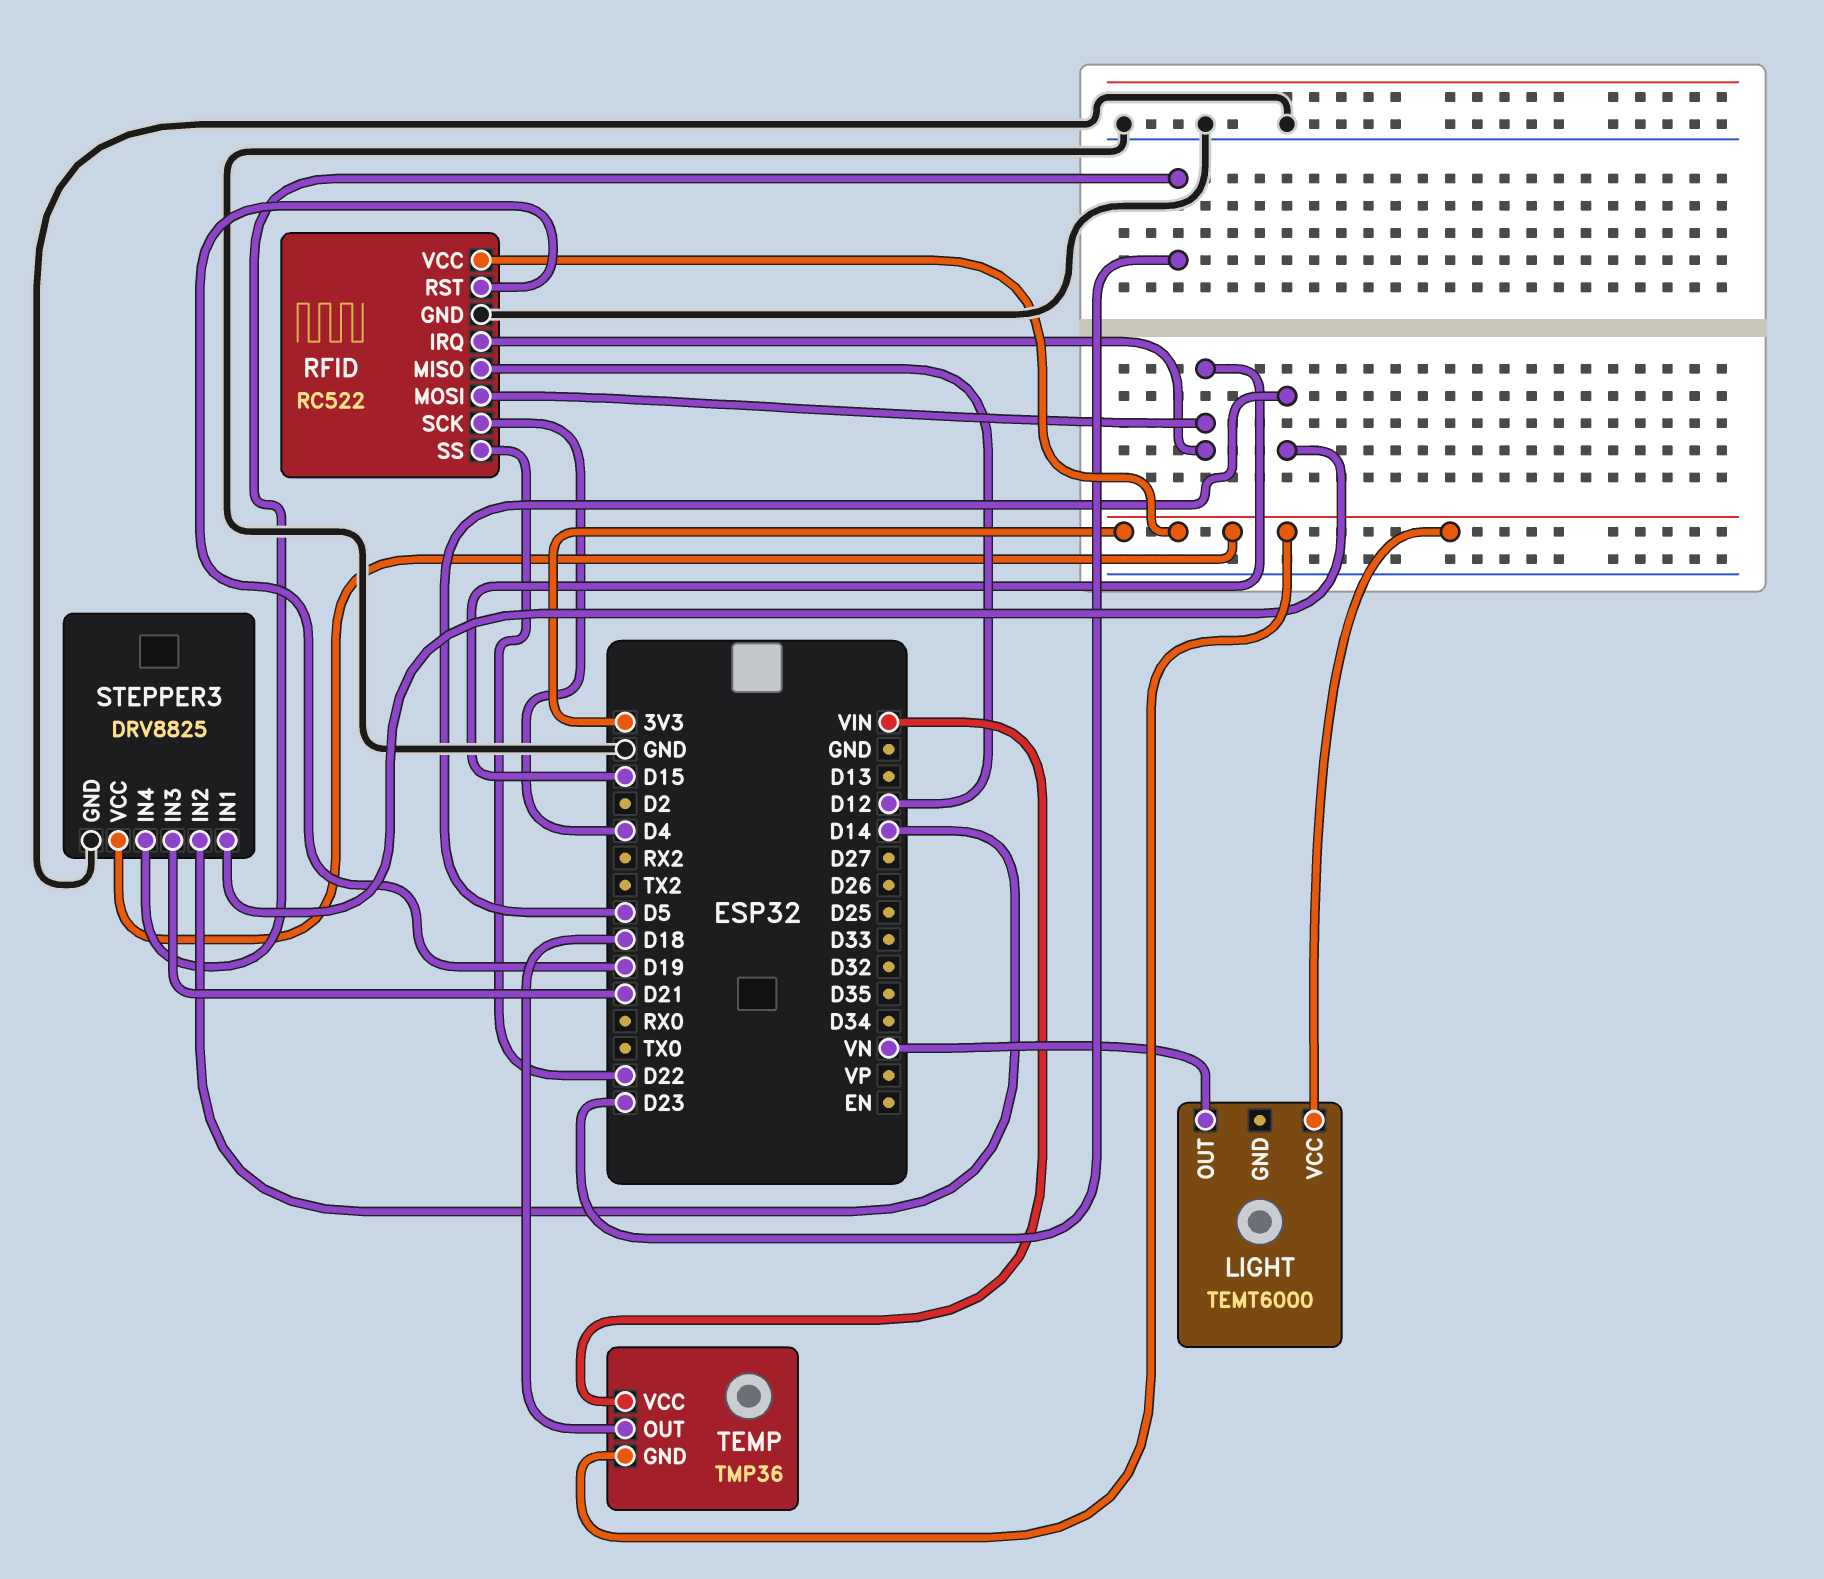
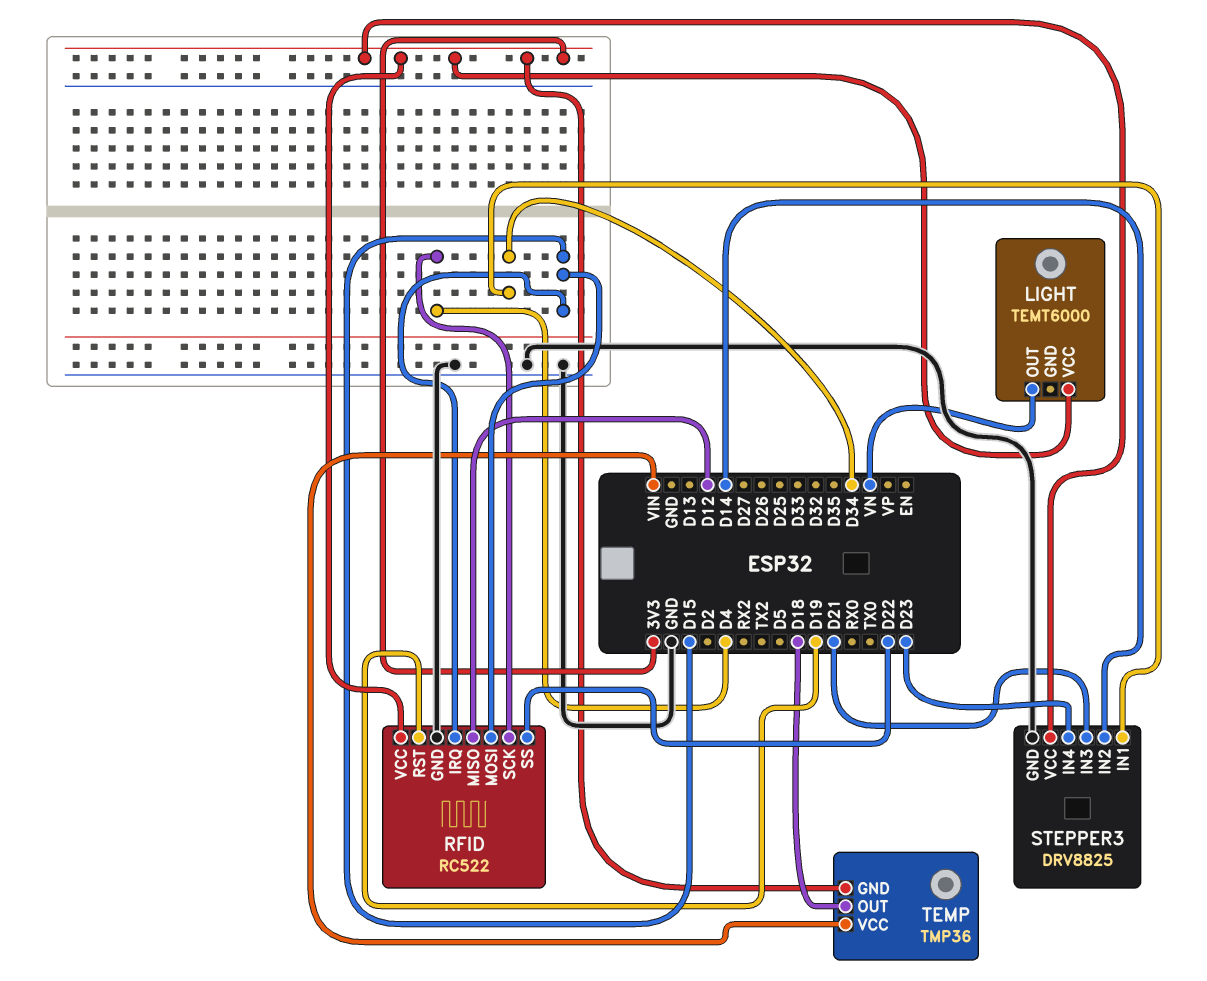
STEPPER3 pin IN1: D5 -> D34

